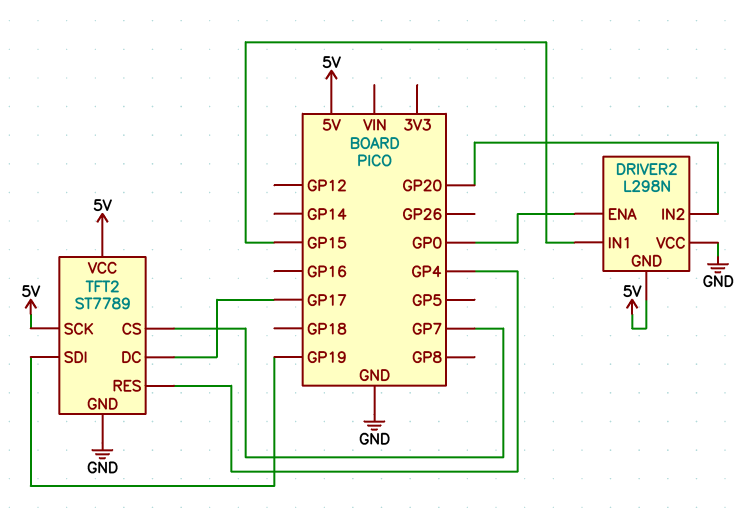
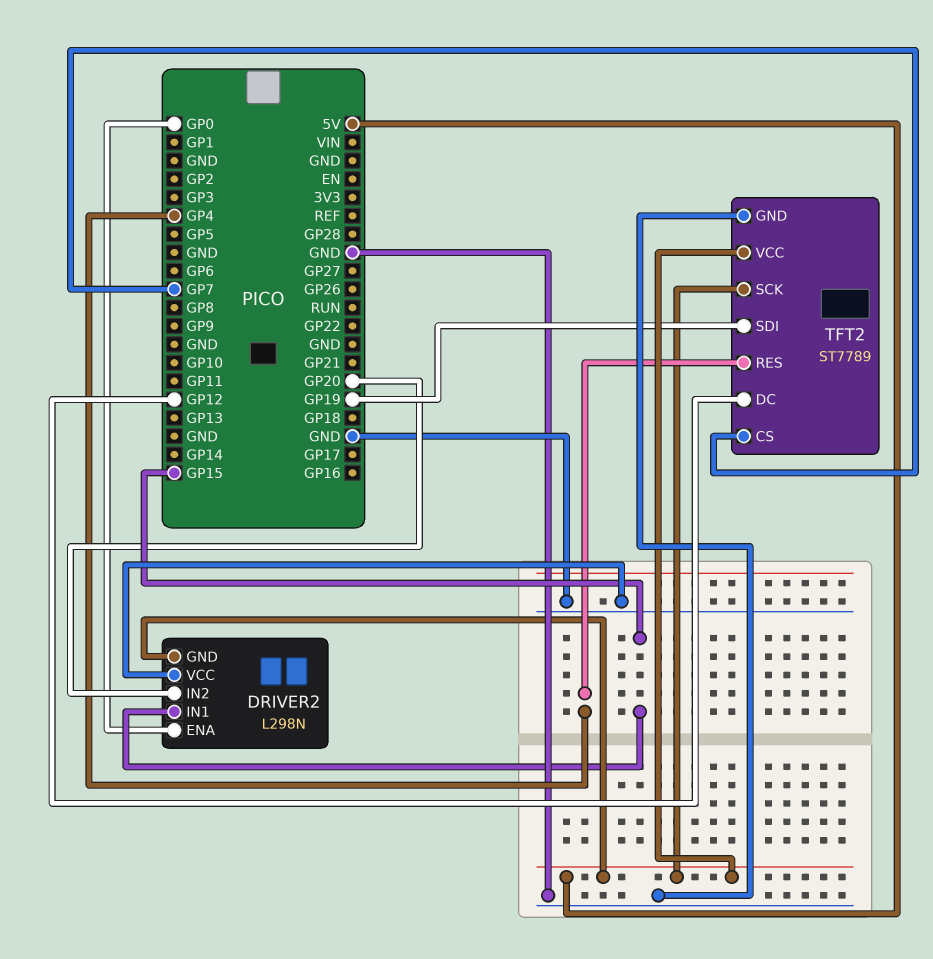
TFT2 pin DC: GP17 -> GP12

